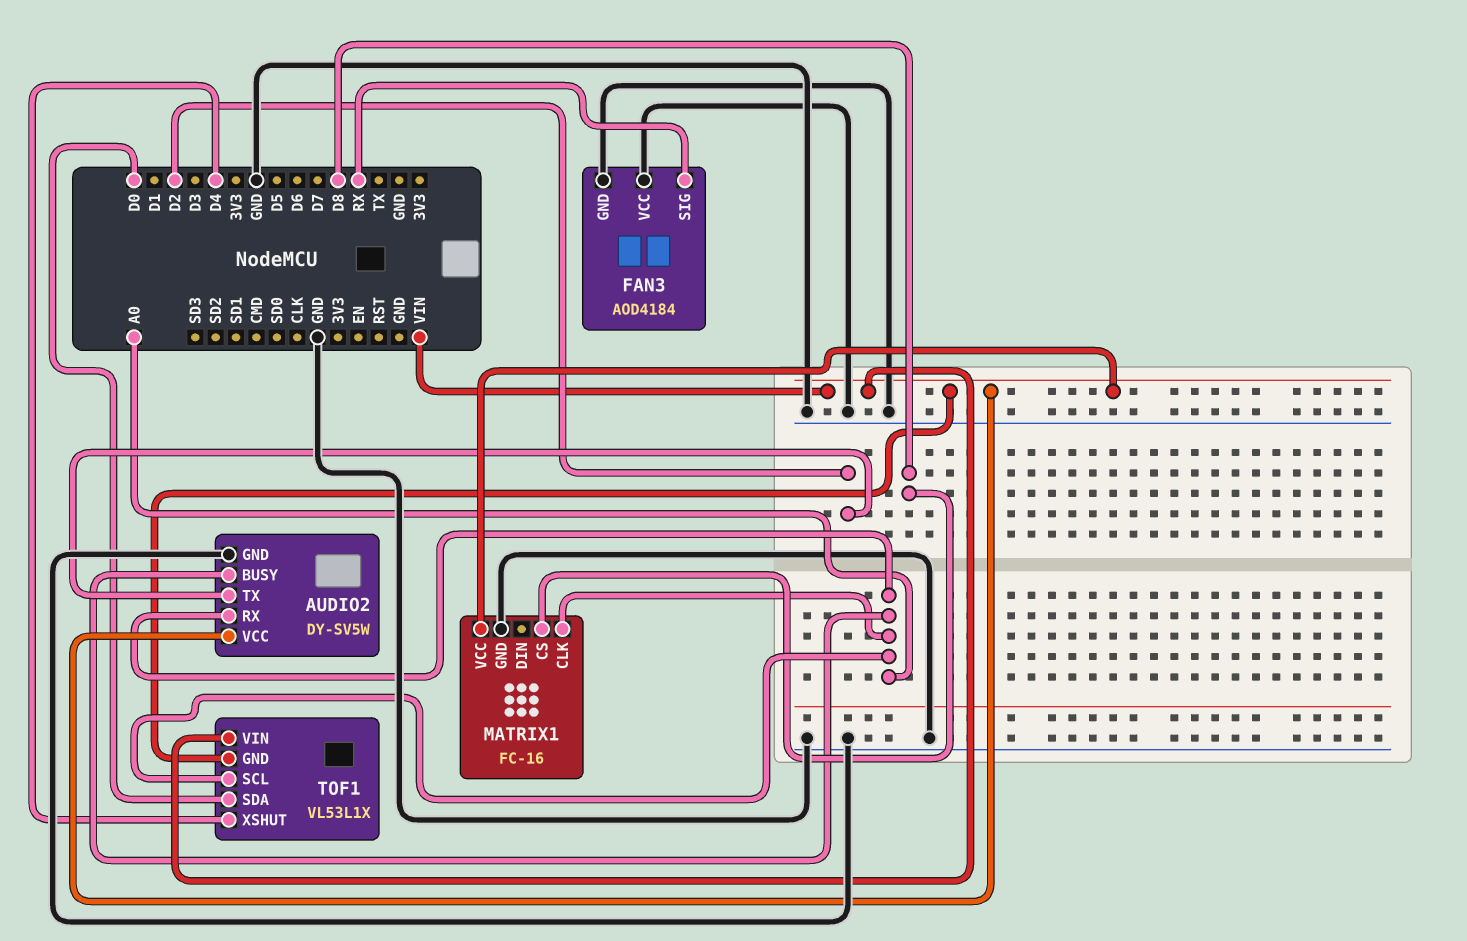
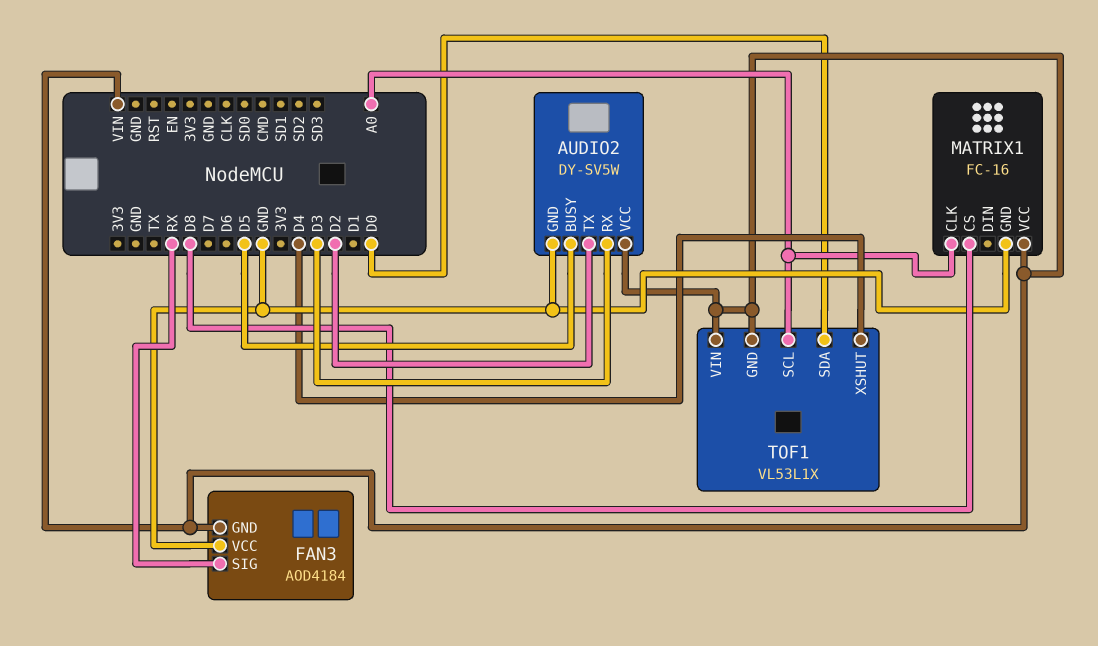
AUDIO2 pin BUSY: A0 -> D5
AUDIO2 pin RX: A0 -> D3
FAN3 pin GND: GND -> VIN

